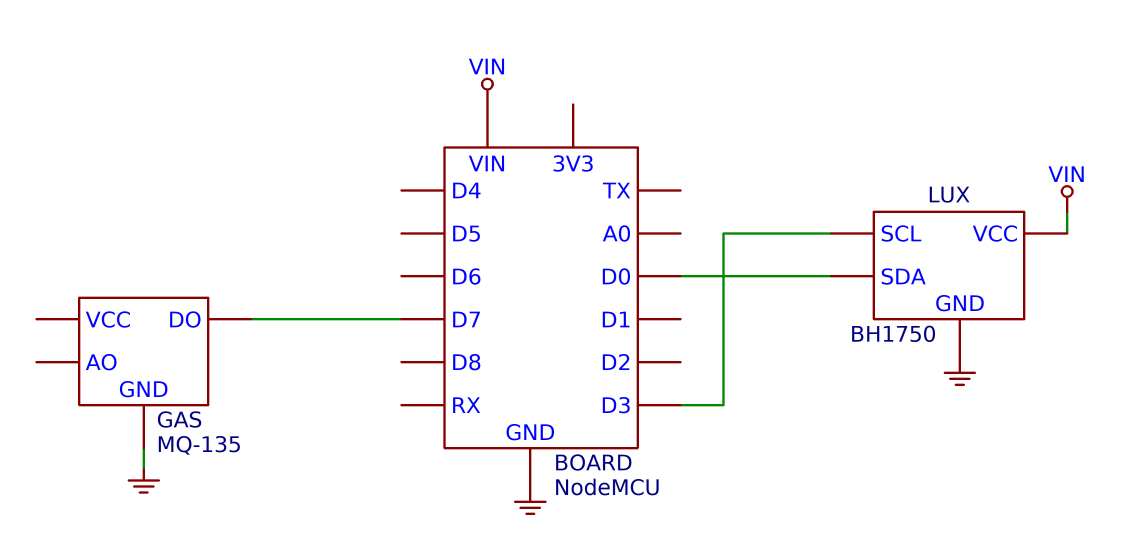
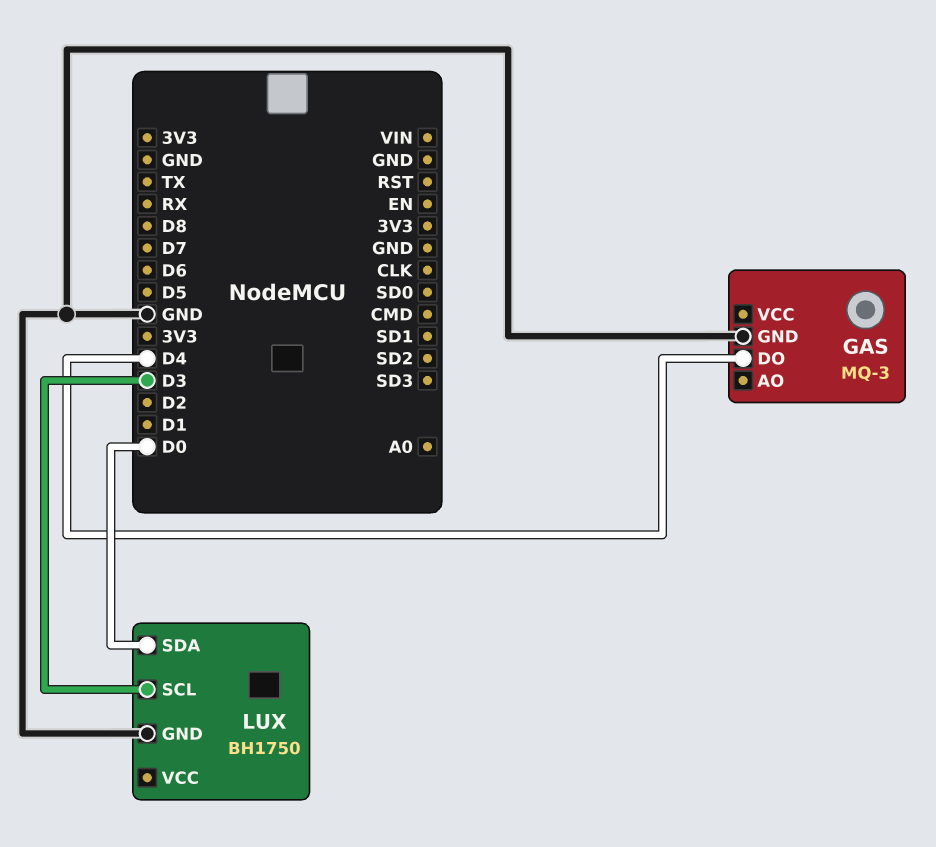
GAS: MQ-135 -> MQ-3
GAS pin DO: D7 -> D4
LUX pin VCC: VIN -> none

